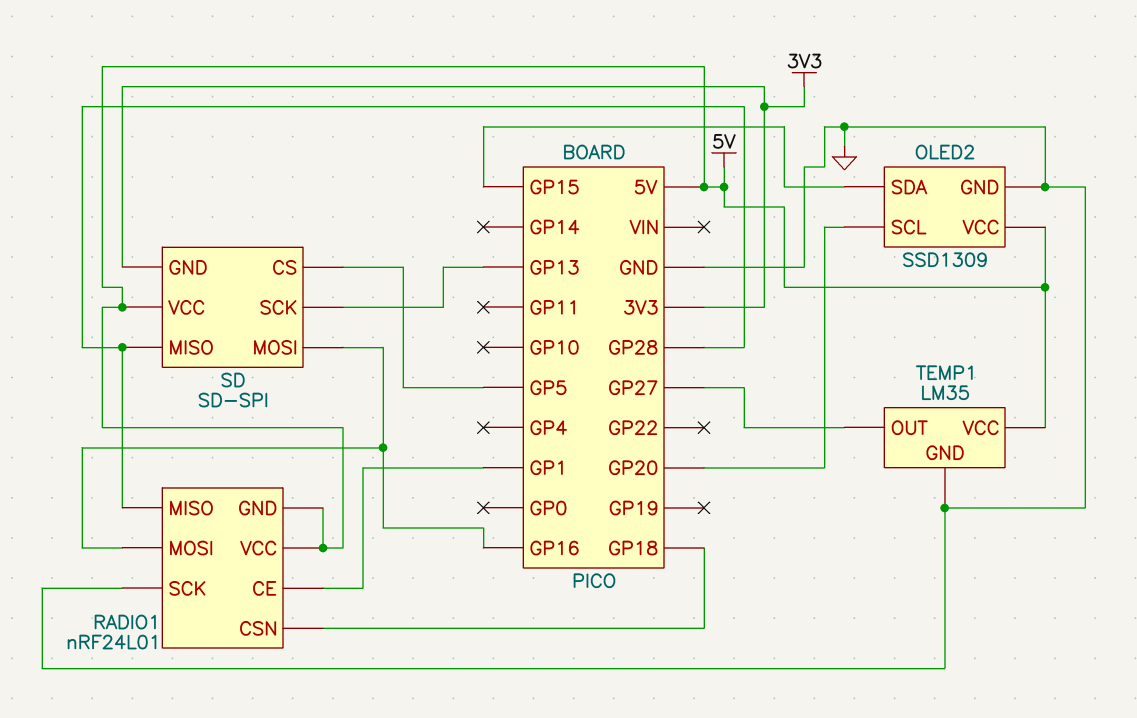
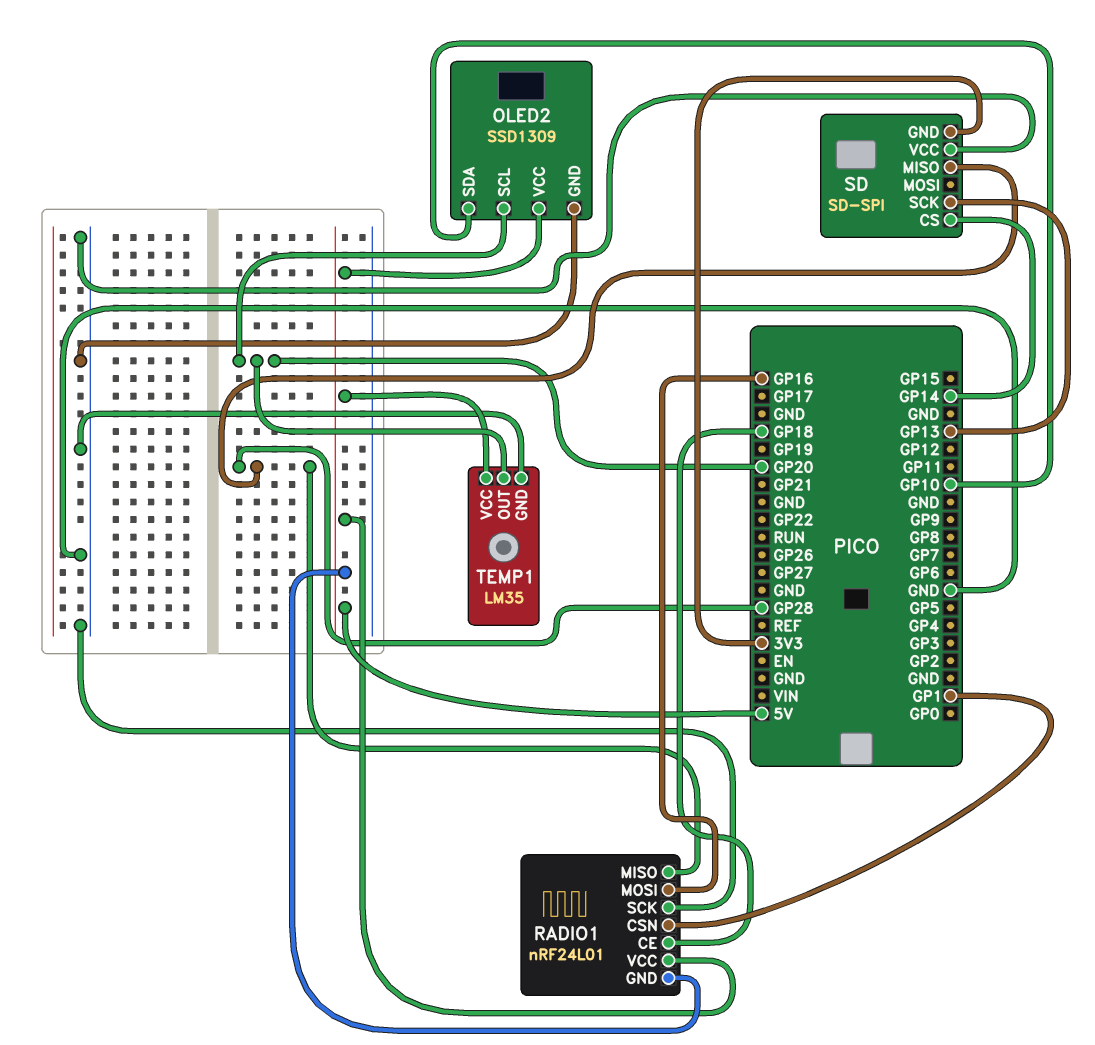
OLED2 pin SDA: GP15 -> GP10
RADIO1 pin CE: GP1 -> GP18
RADIO1 pin CSN: GP18 -> GP1
SD pin CS: GP5 -> GP14
SD pin MOSI: GP16 -> none
SD pin VCC: 5V -> GND
TEMP1 pin OUT: GP27 -> GP20

